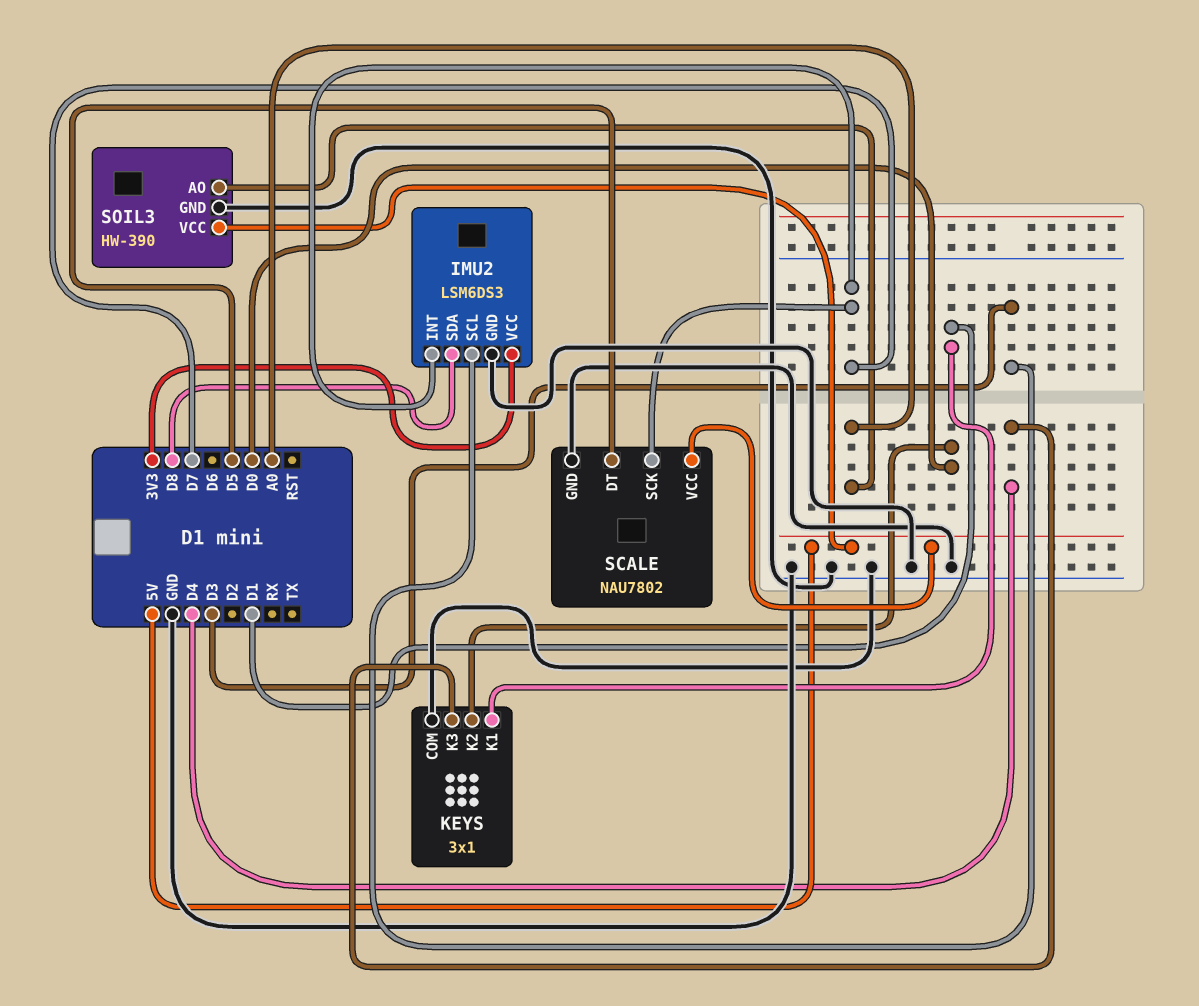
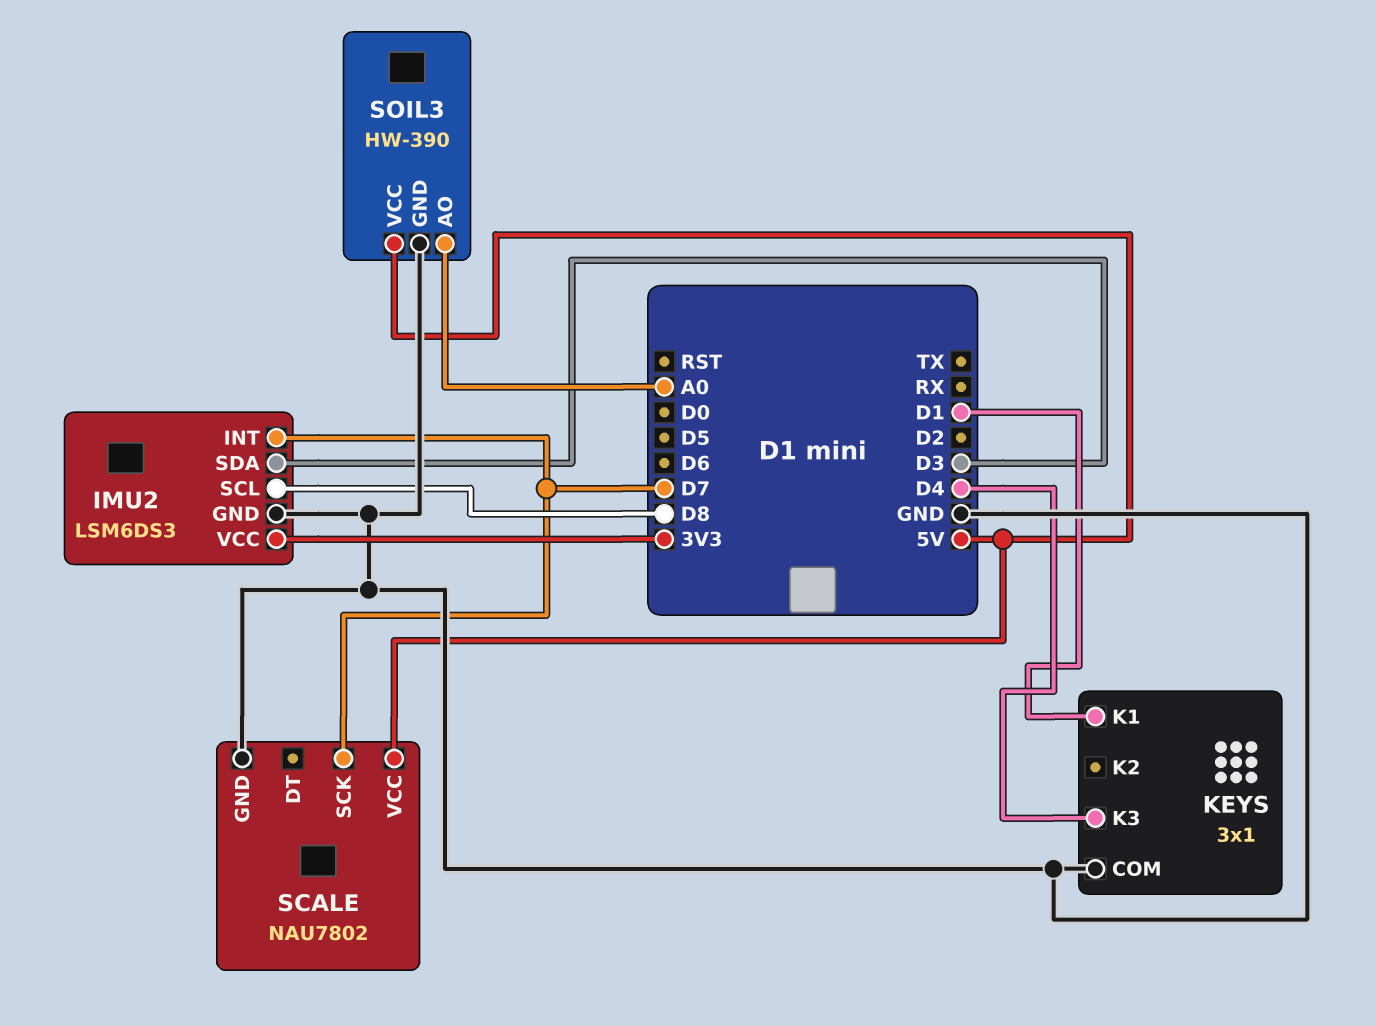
IMU2 pin SCL: D3 -> D8
IMU2 pin SDA: D8 -> D3
KEYS pin K2: D0 -> none
SCALE pin DT: D5 -> none

